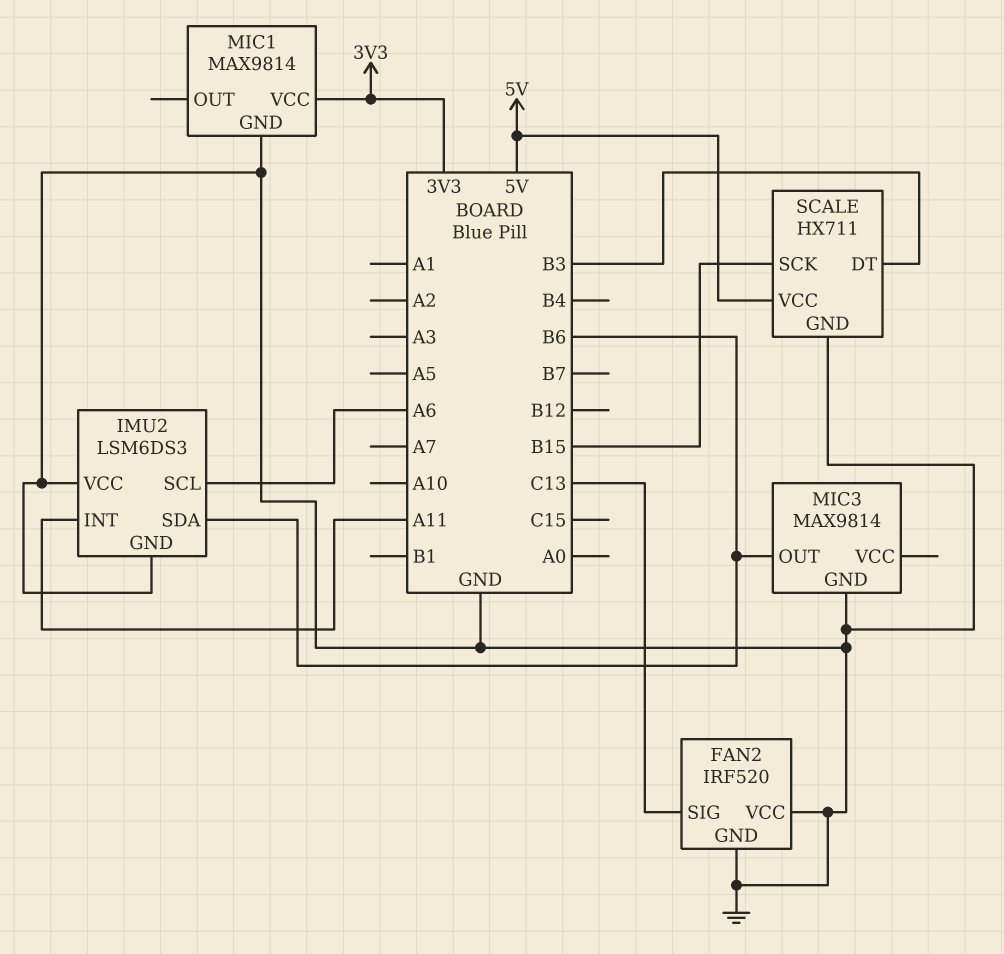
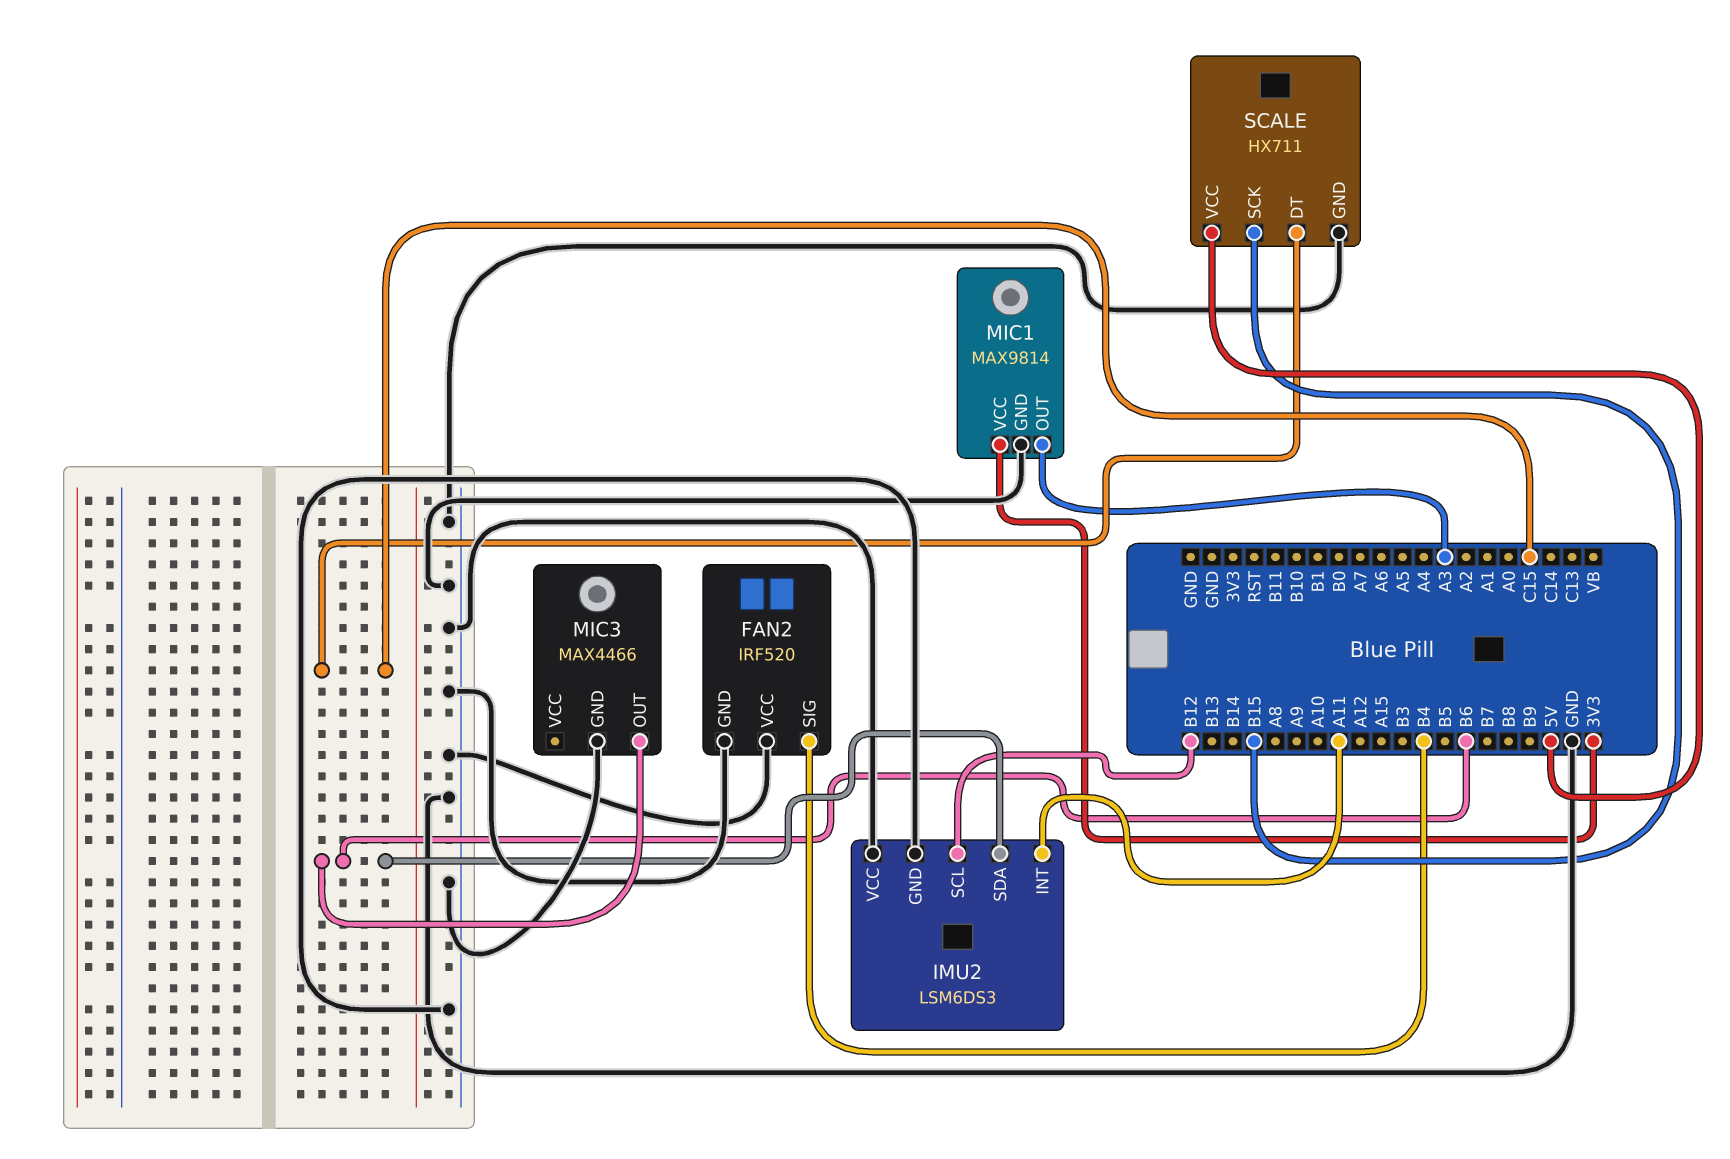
FAN2 pin SIG: C13 -> B4
IMU2 pin SCL: A6 -> B12
MIC1 pin OUT: none -> A3
MIC3: MAX9814 -> MAX4466
SCALE pin DT: B3 -> C15

